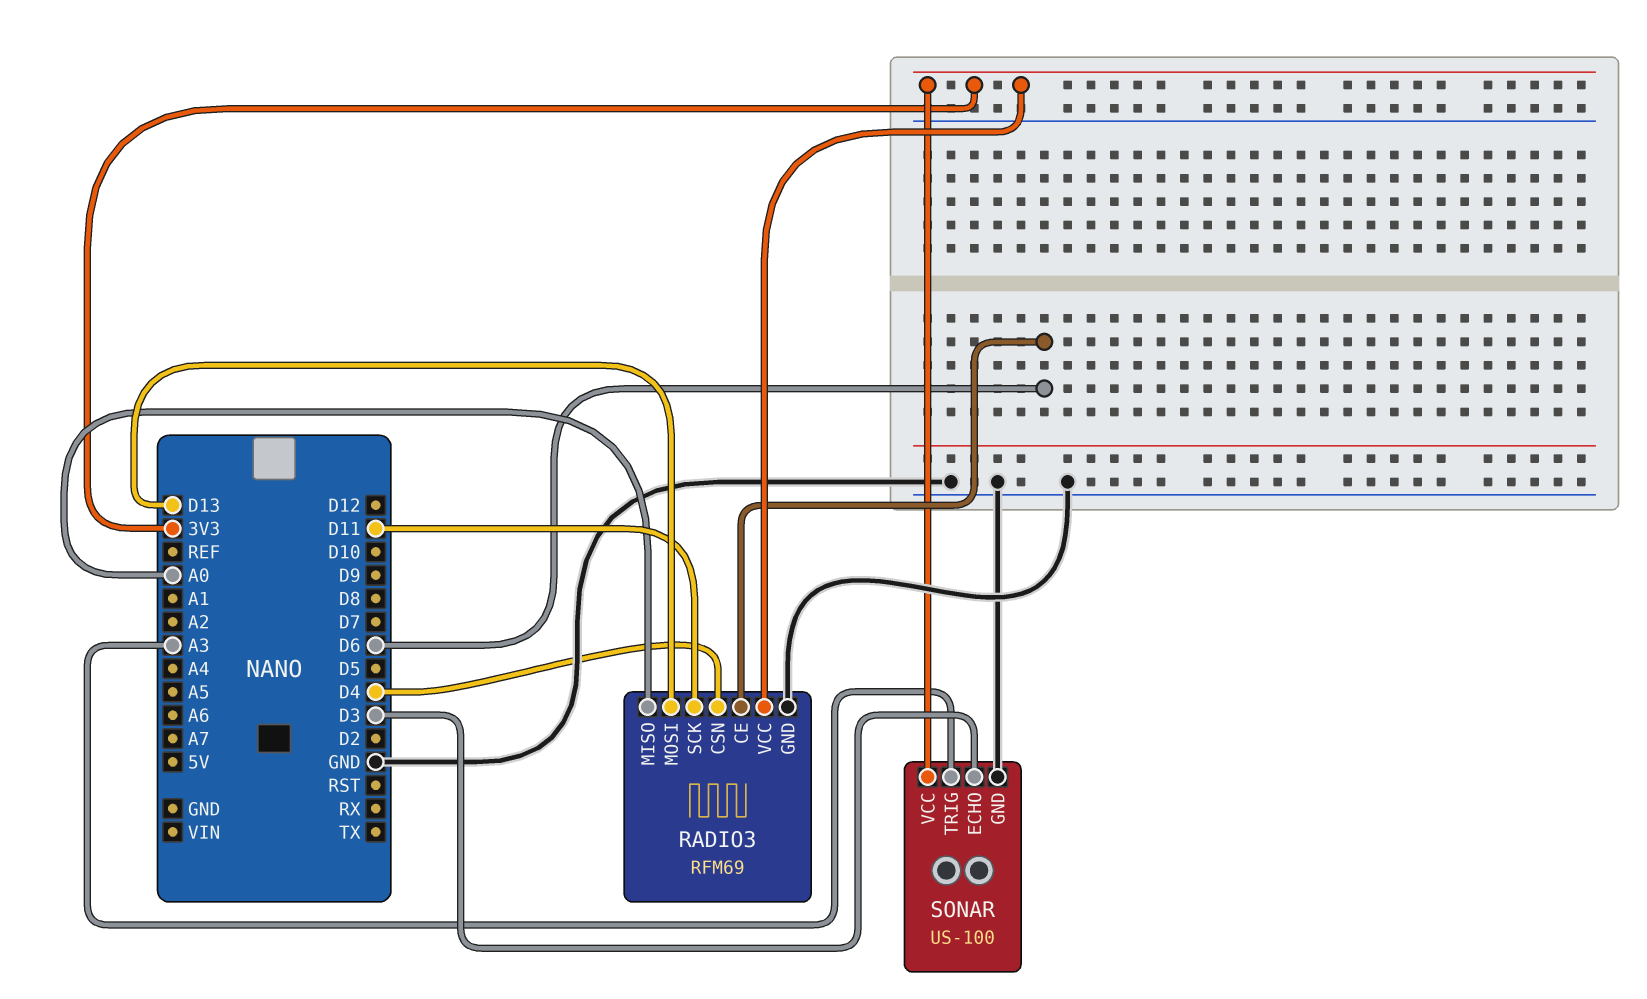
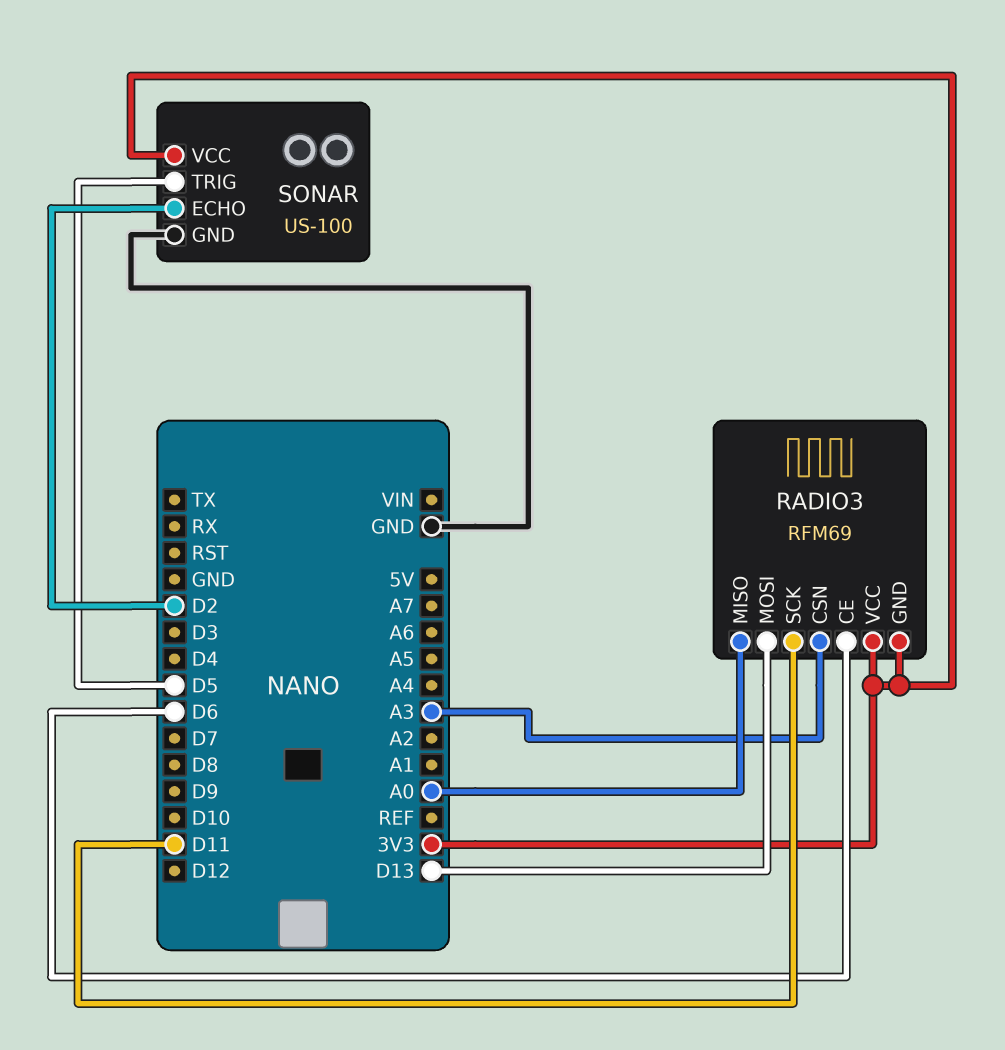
RADIO3 pin CSN: D4 -> A3
RADIO3 pin GND: GND -> 3V3
SONAR pin ECHO: D3 -> D2
SONAR pin TRIG: A3 -> D5

